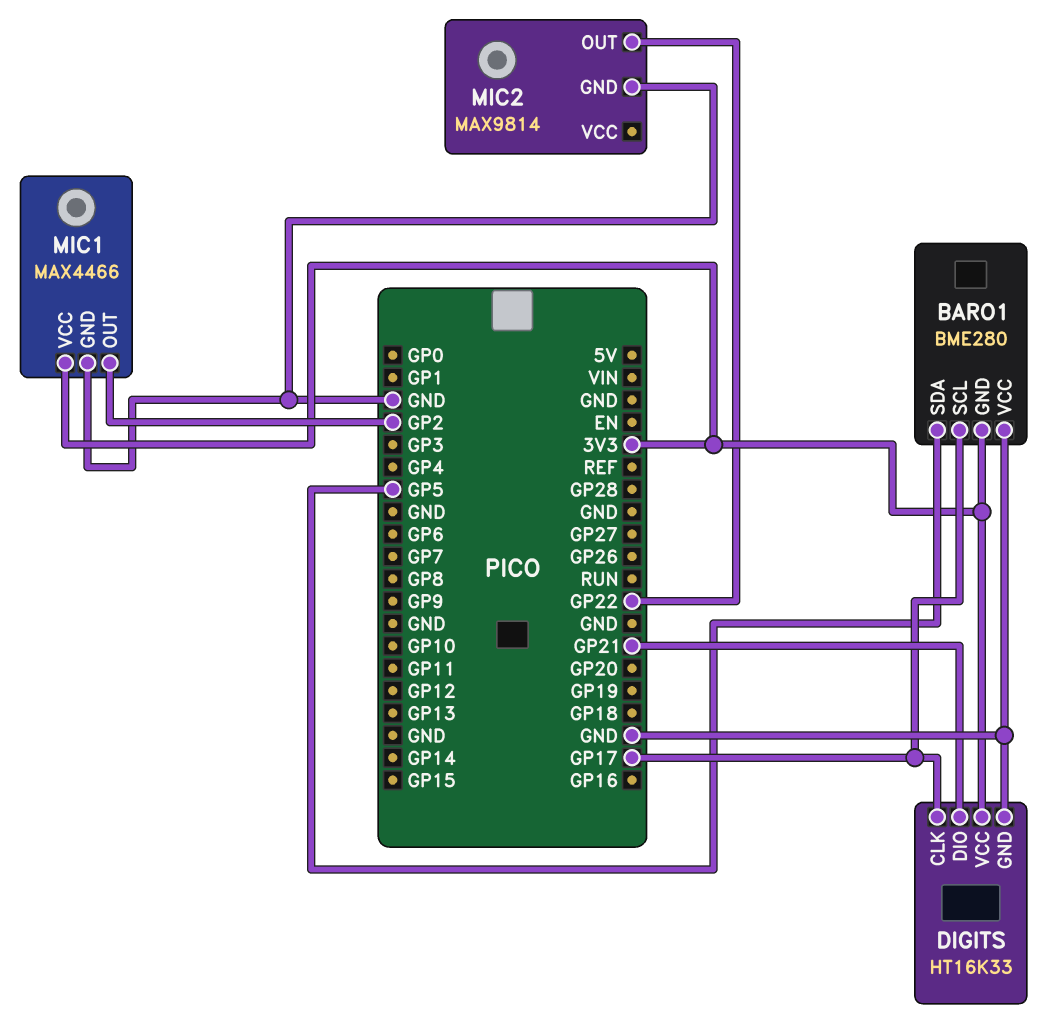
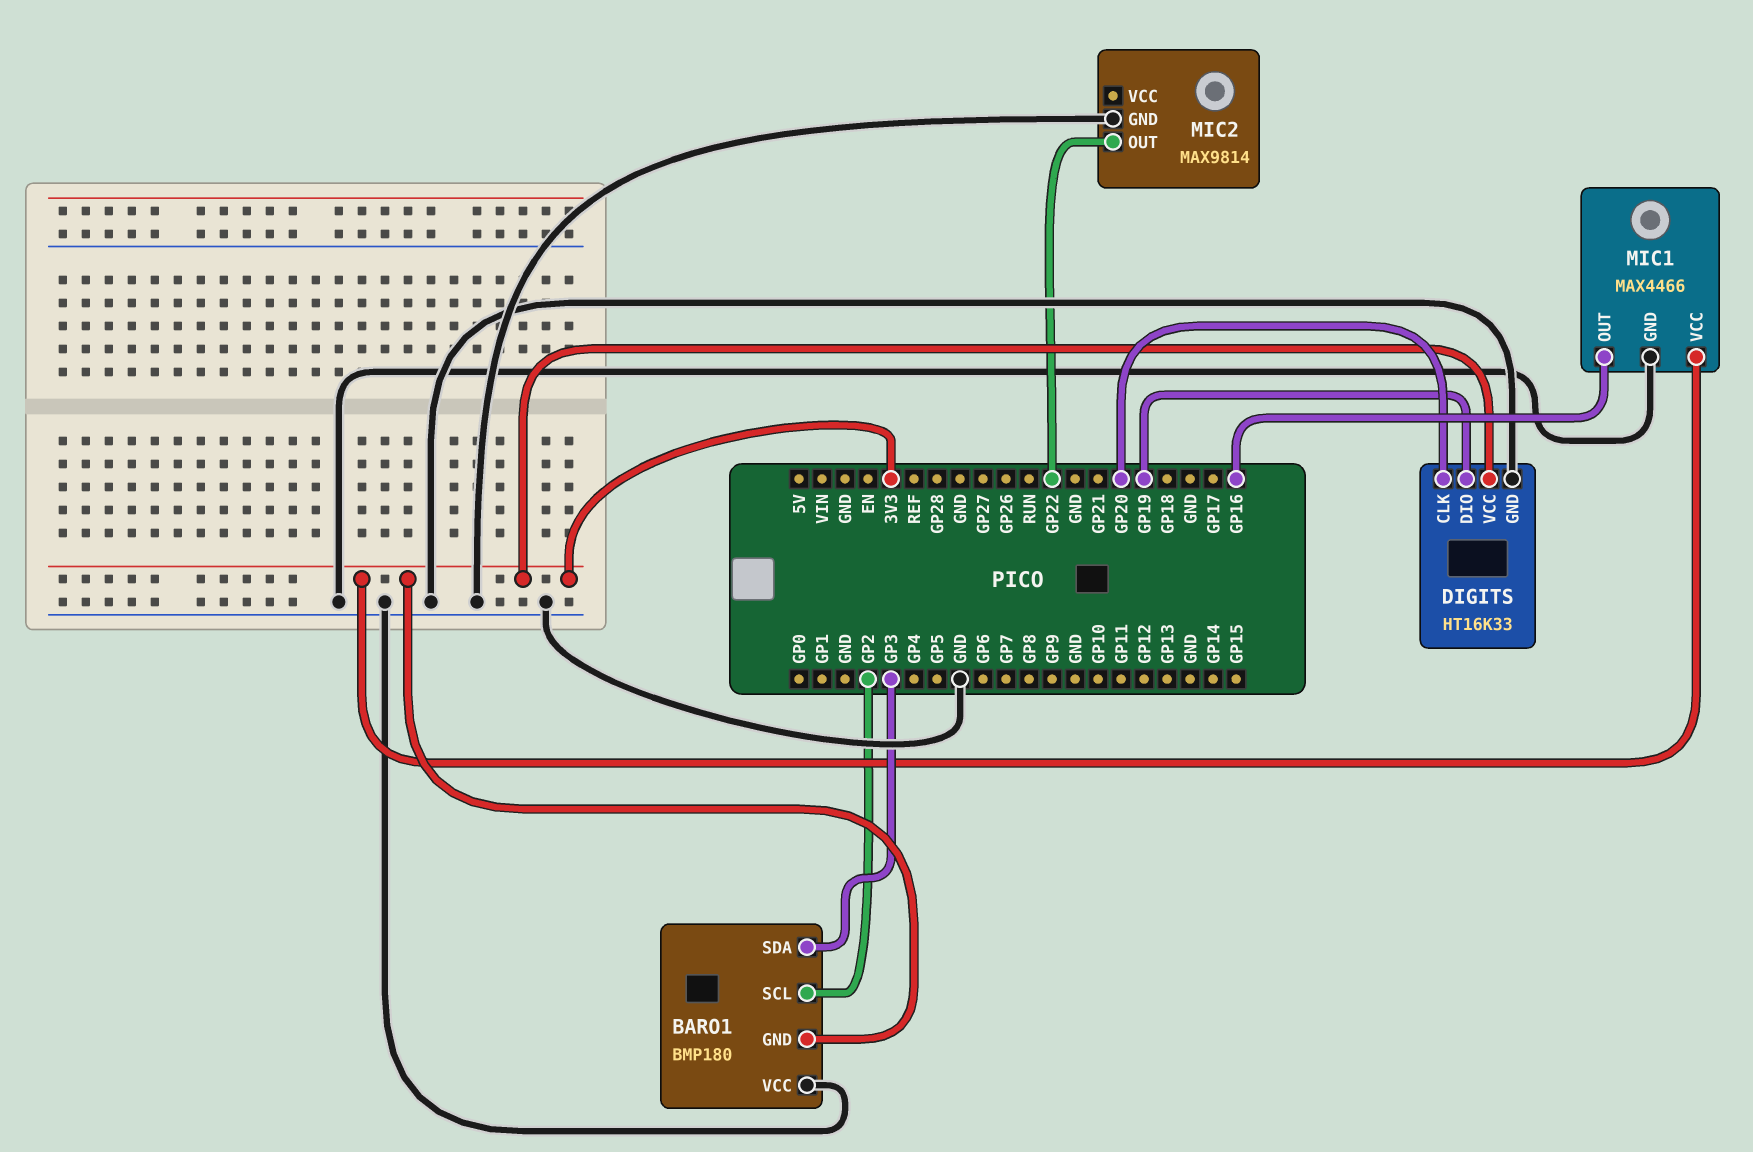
BARO1: BME280 -> BMP180
BARO1 pin SCL: GP17 -> GP2
BARO1 pin SDA: GP5 -> GP3
DIGITS pin CLK: GP17 -> GP20
DIGITS pin DIO: GP21 -> GP19
MIC1 pin OUT: GP2 -> GP16

